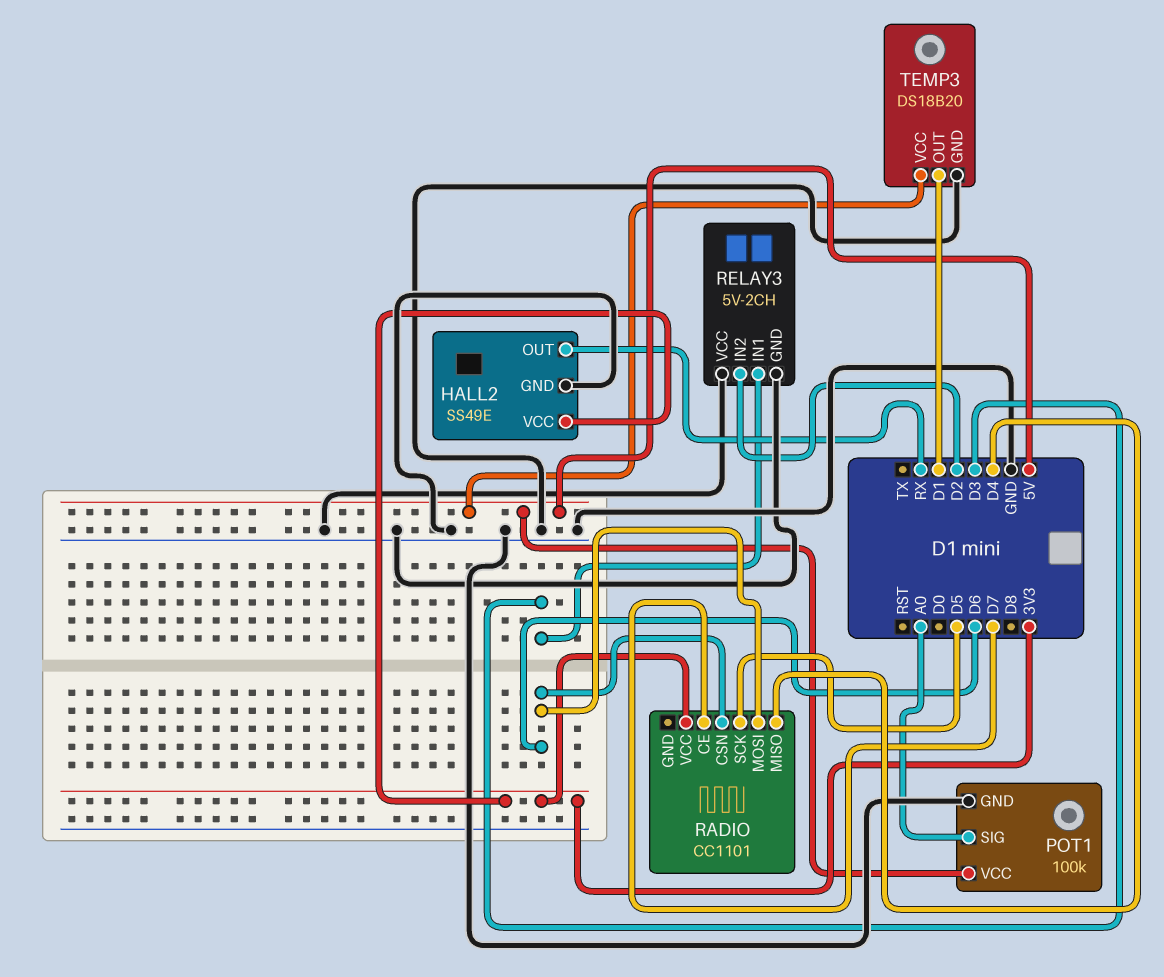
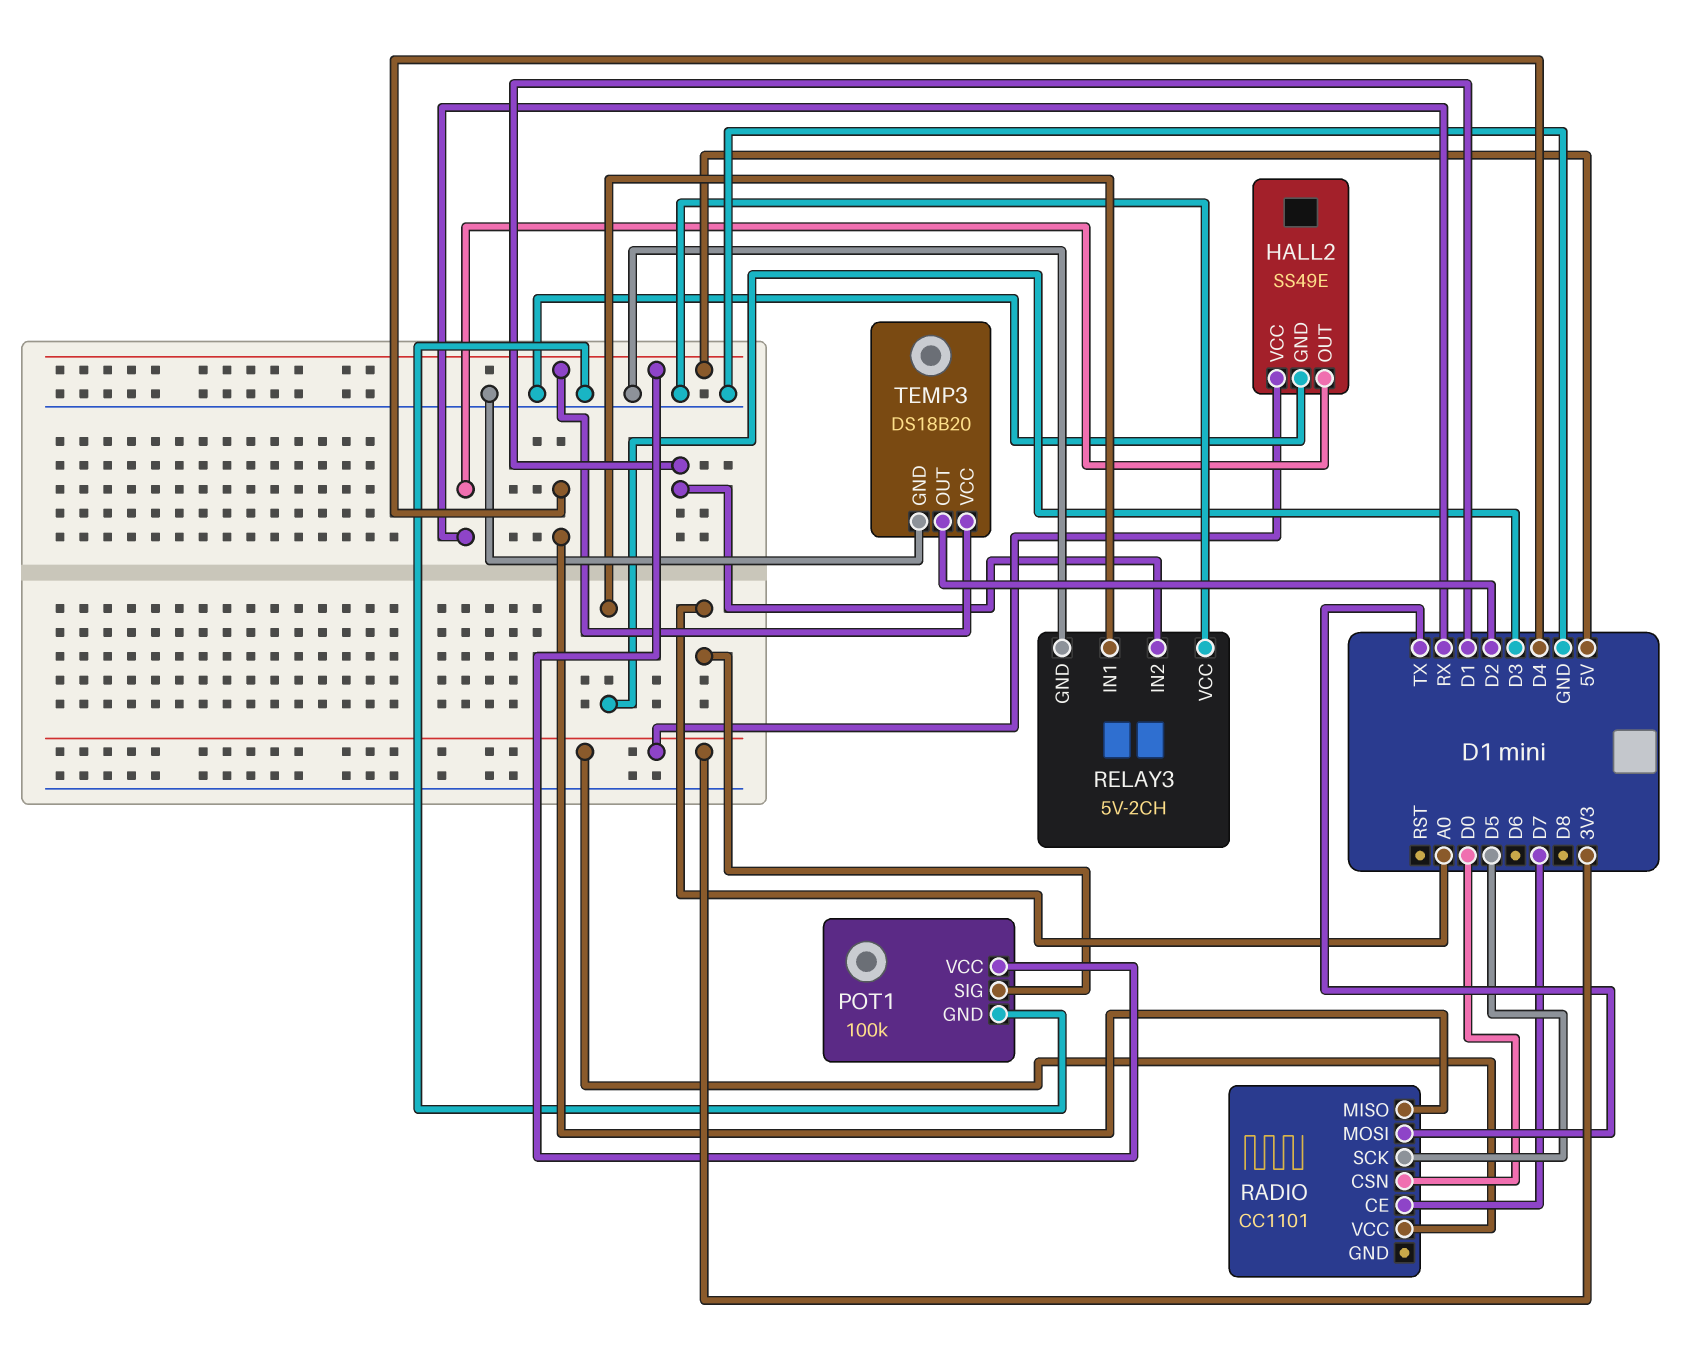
RADIO pin CSN: D6 -> D0
RADIO pin MOSI: D6 -> TX
RELAY3 pin IN2: D2 -> D1
TEMP3 pin OUT: D1 -> D2

